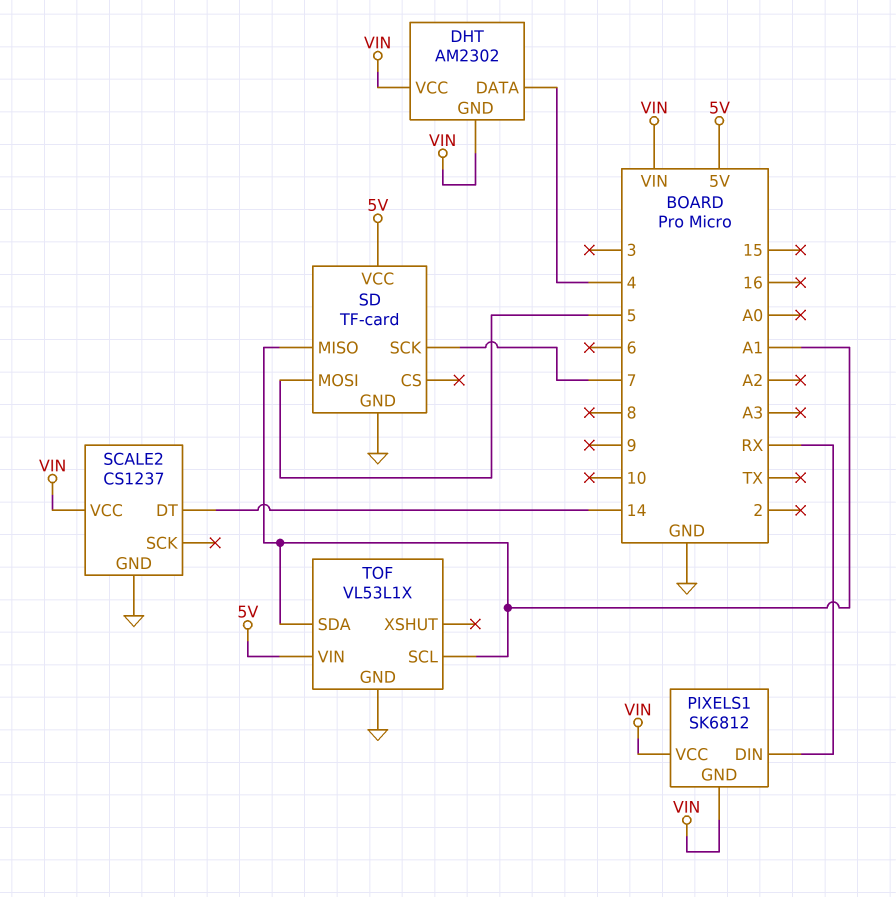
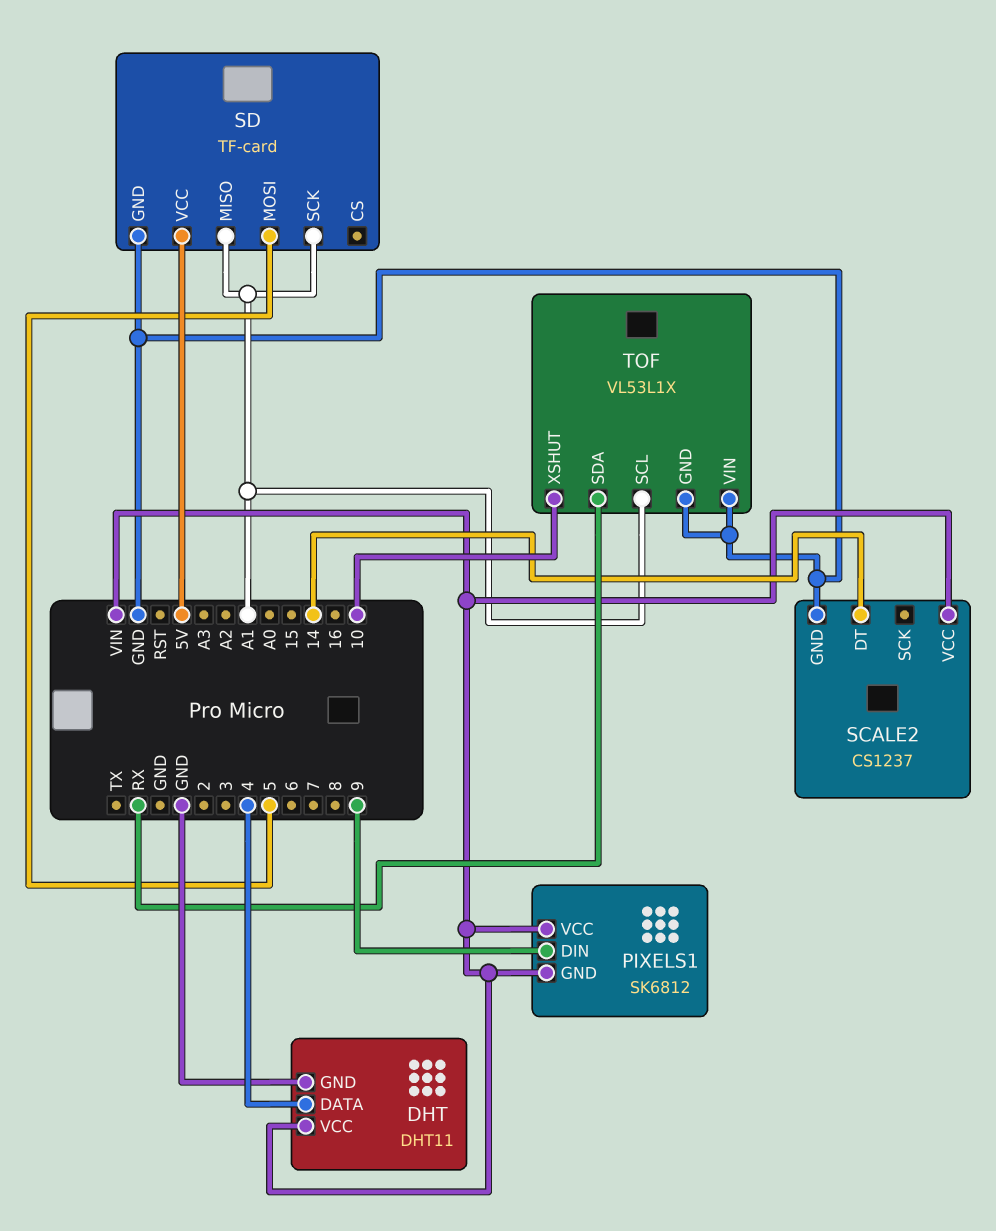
DHT: AM2302 -> DHT11
DHT pin GND: VIN -> GND
PIXELS1 pin DIN: RX -> 9
SD pin SCK: 7 -> A1
TOF pin SDA: A1 -> RX
TOF pin VIN: 5V -> GND
TOF pin XSHUT: none -> 10

